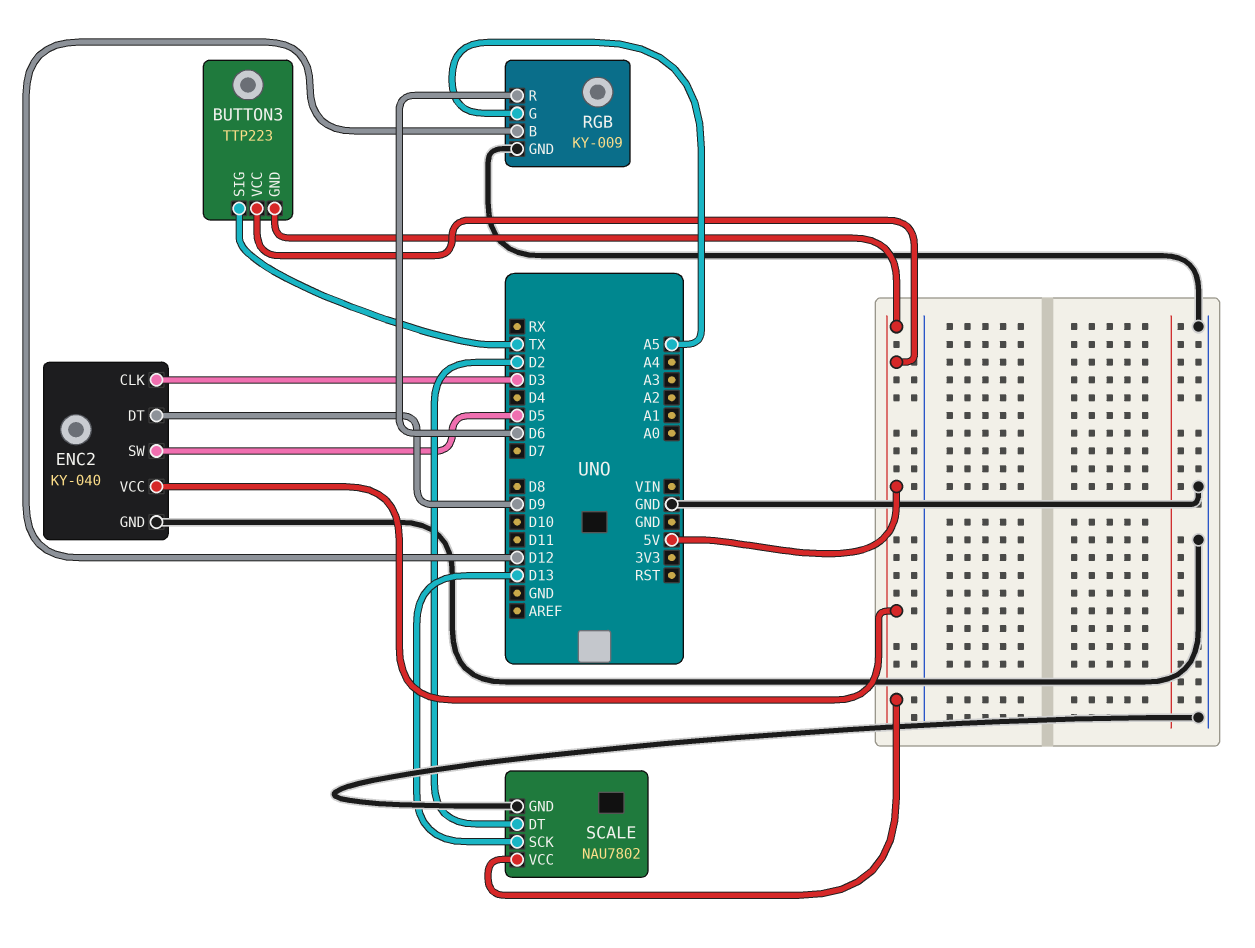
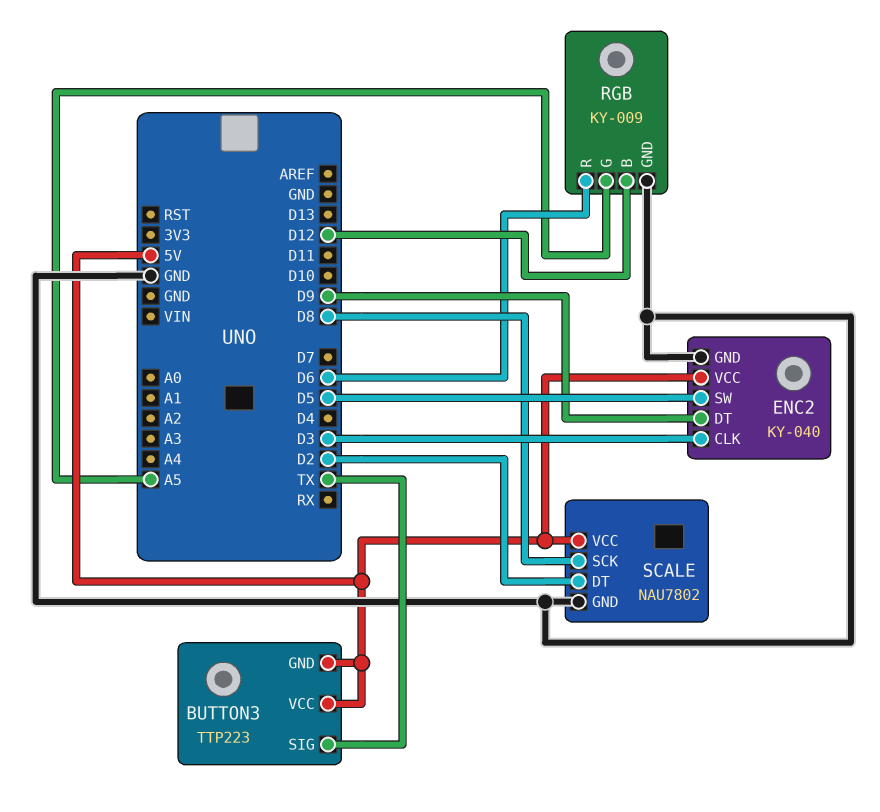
SCALE pin SCK: D13 -> D8

